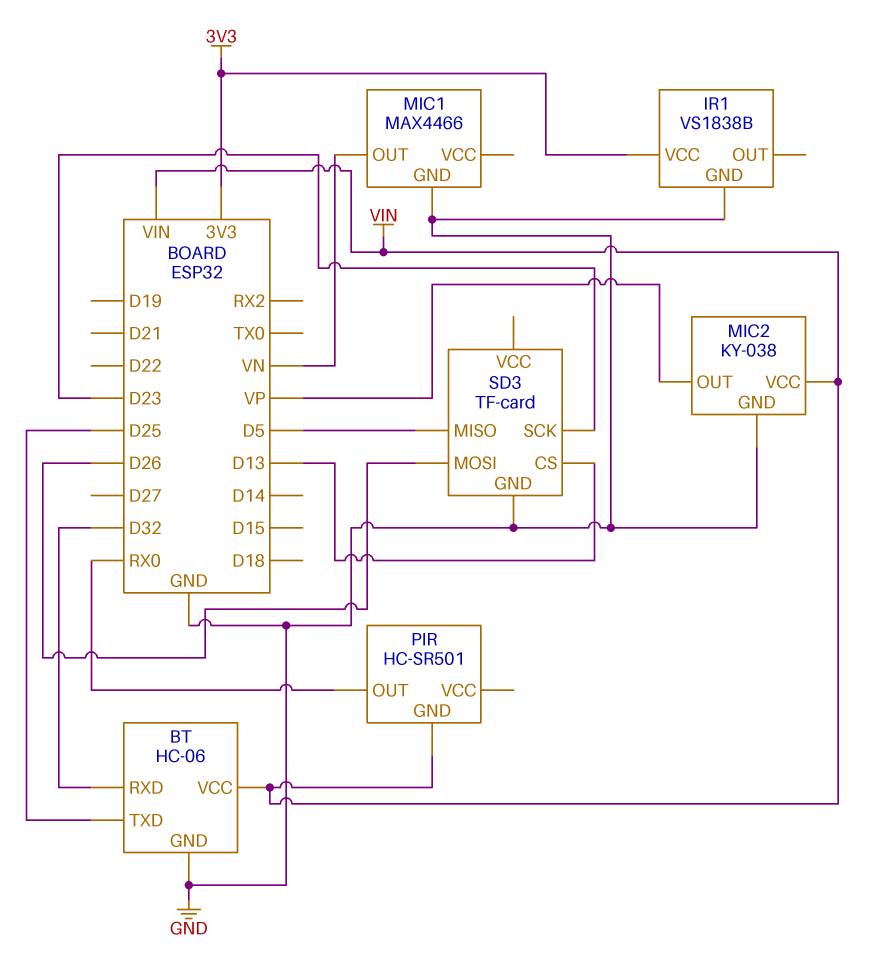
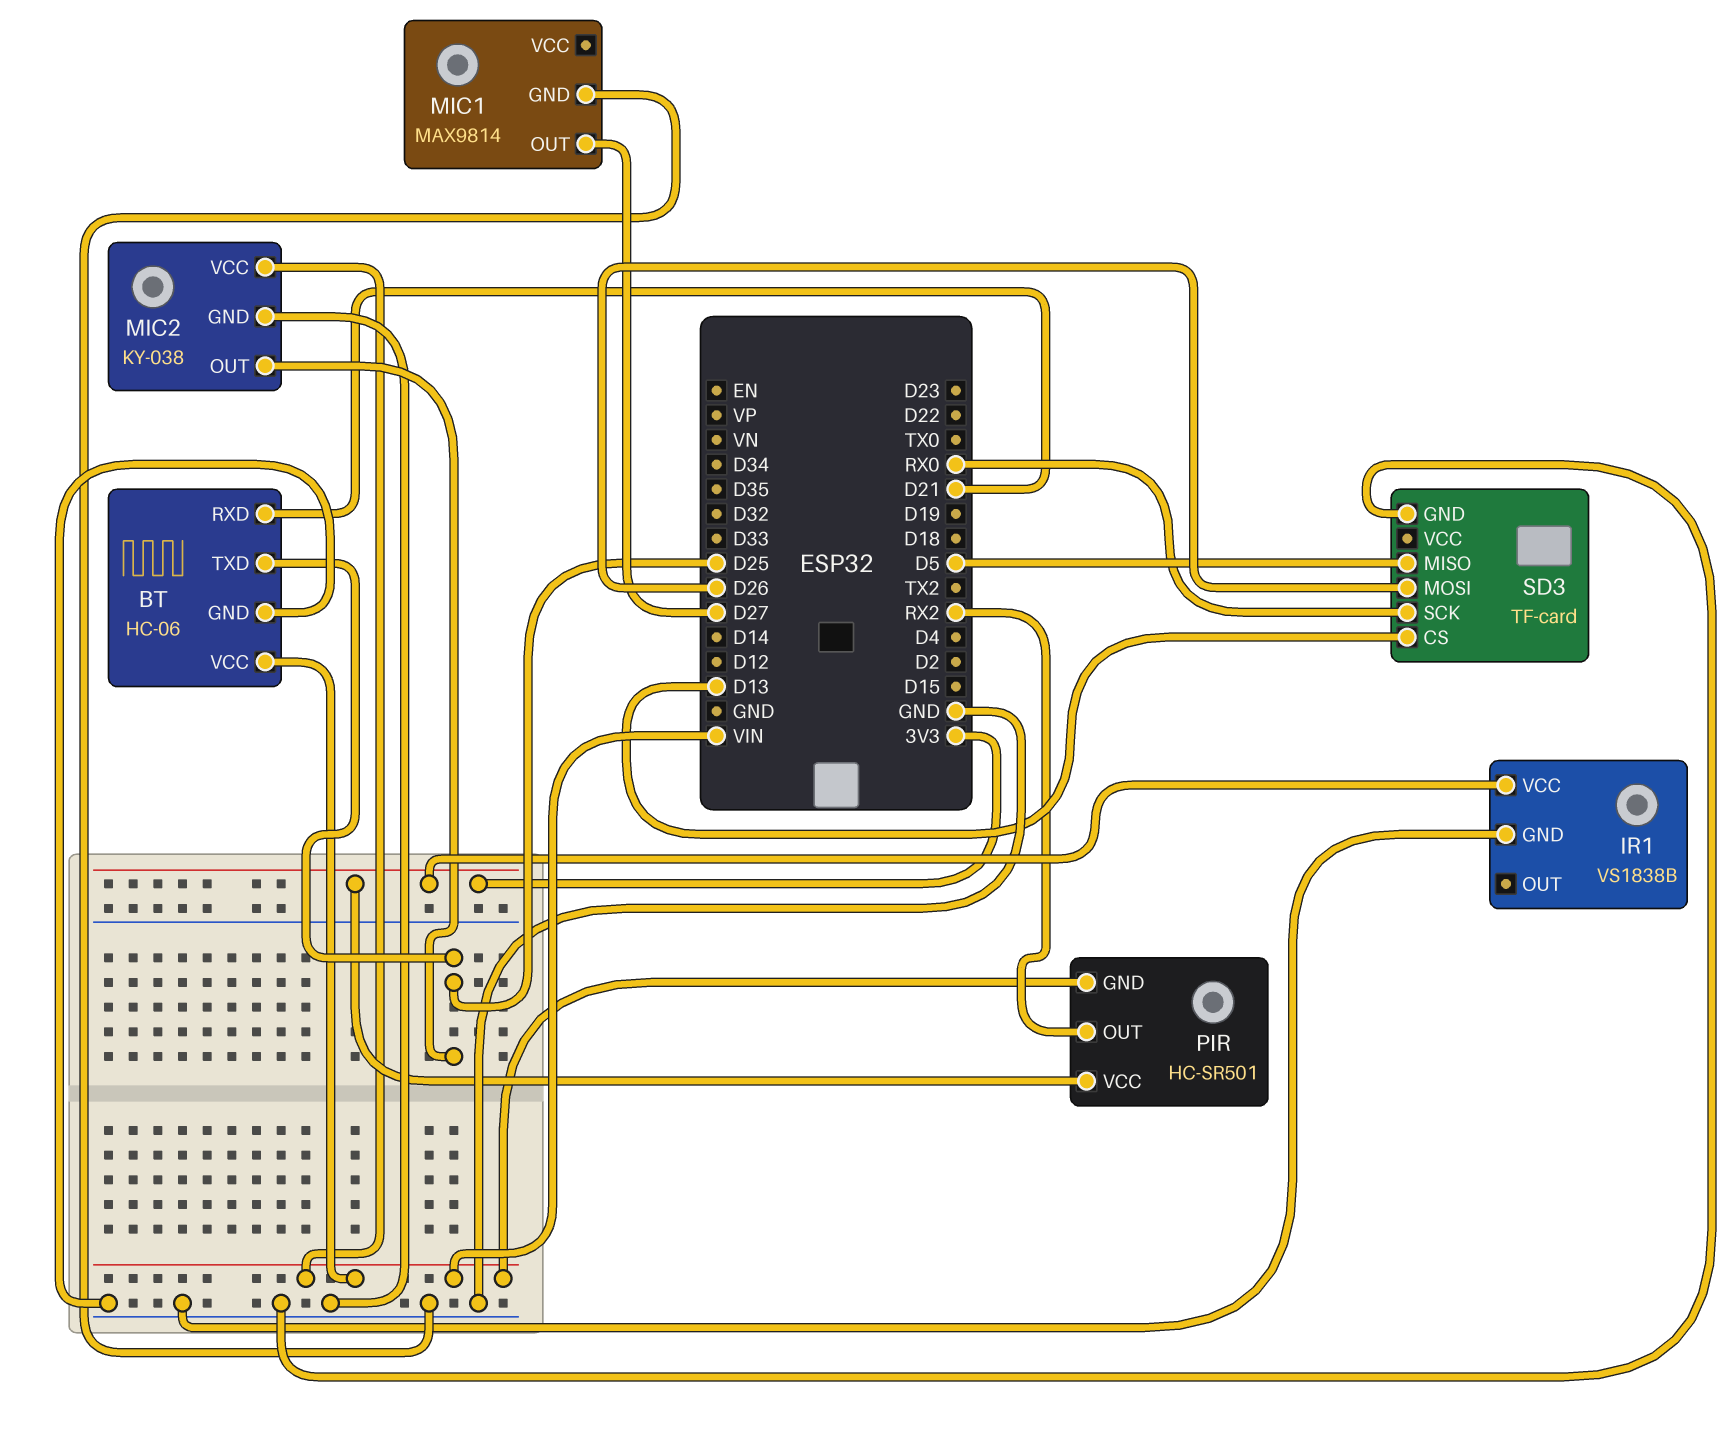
BT pin RXD: D32 -> D21
MIC1: MAX4466 -> MAX9814
MIC1 pin OUT: VN -> D27
MIC2 pin OUT: VP -> D25
PIR pin OUT: RX0 -> RX2
PIR pin VCC: none -> 3V3
SD3 pin SCK: D23 -> RX0

